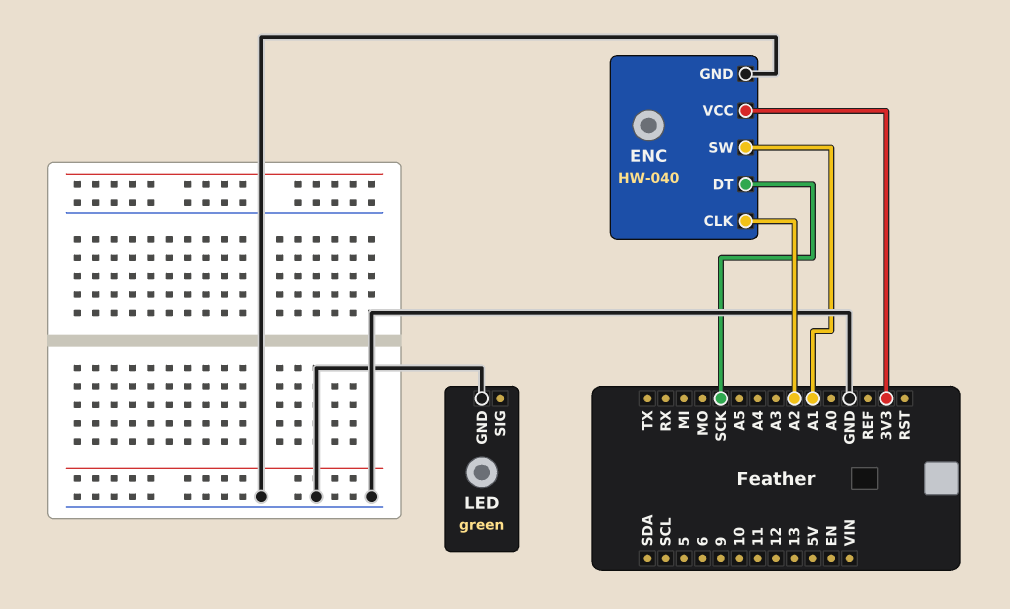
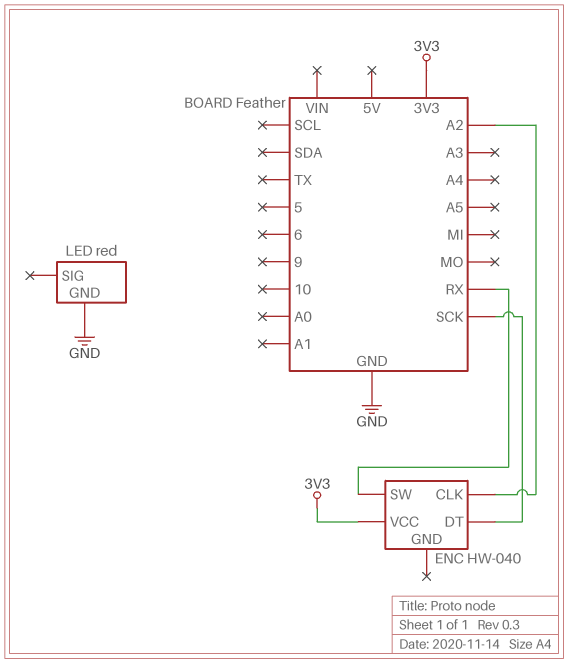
ENC pin GND: GND -> none
ENC pin SW: A1 -> RX
LED: green -> red

